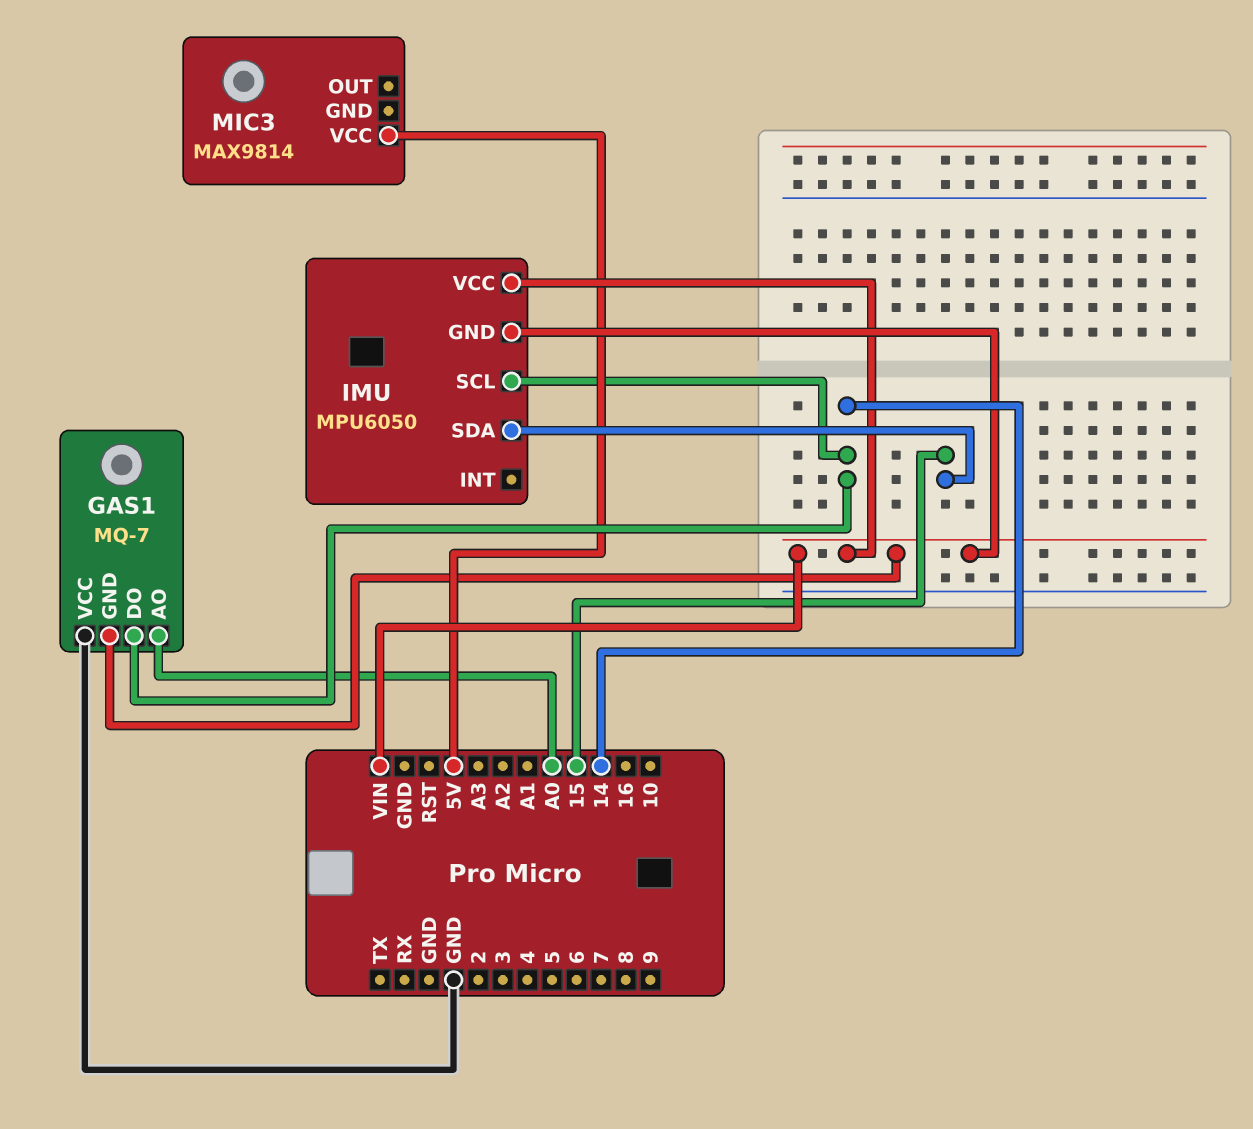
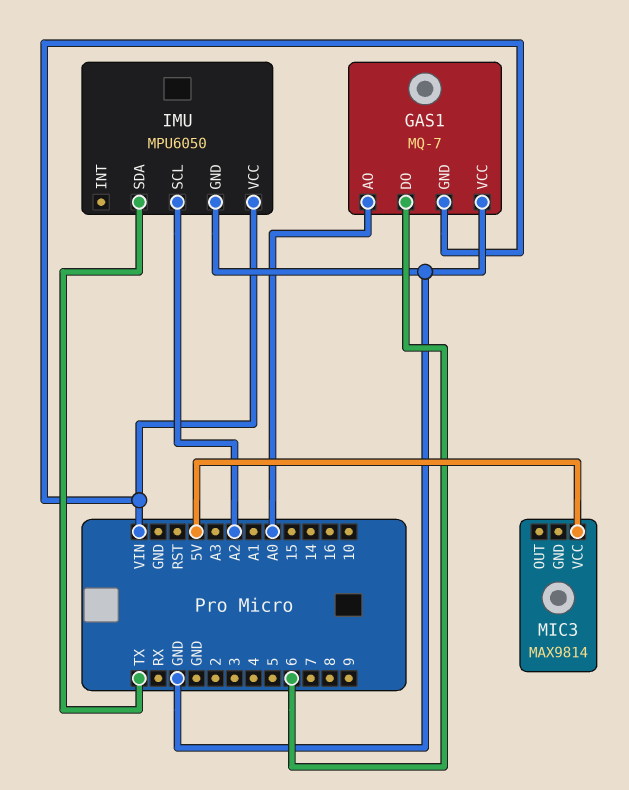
GAS1 pin DO: 14 -> 6
IMU pin GND: VIN -> GND
IMU pin SCL: 14 -> A2
IMU pin SDA: 15 -> TX

